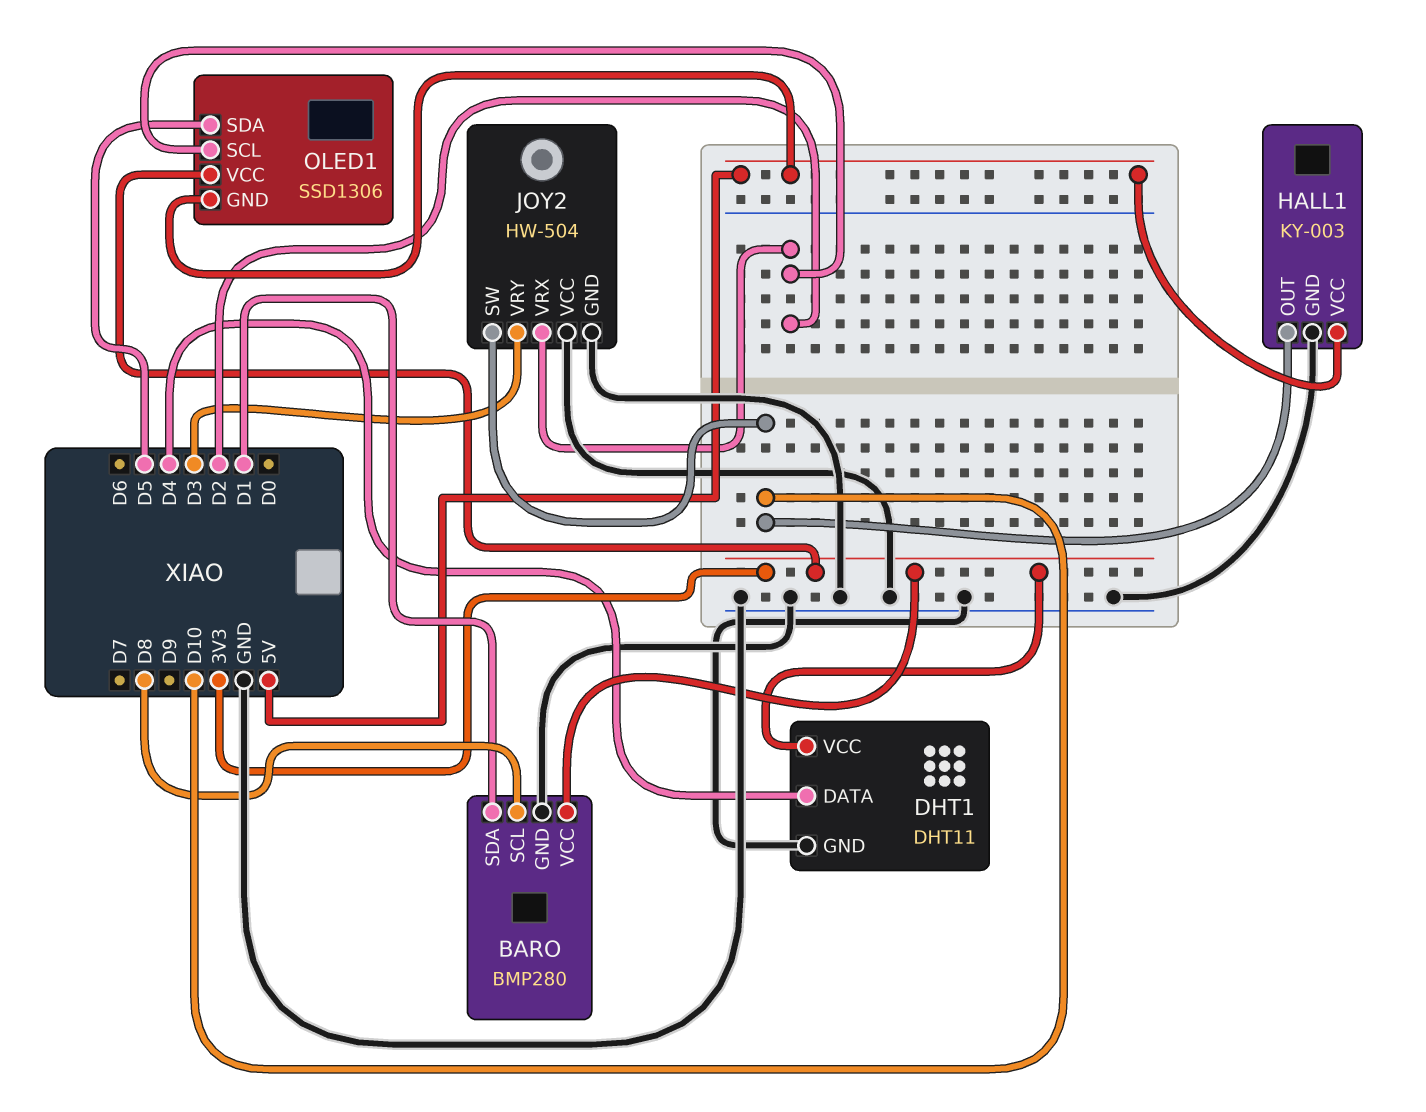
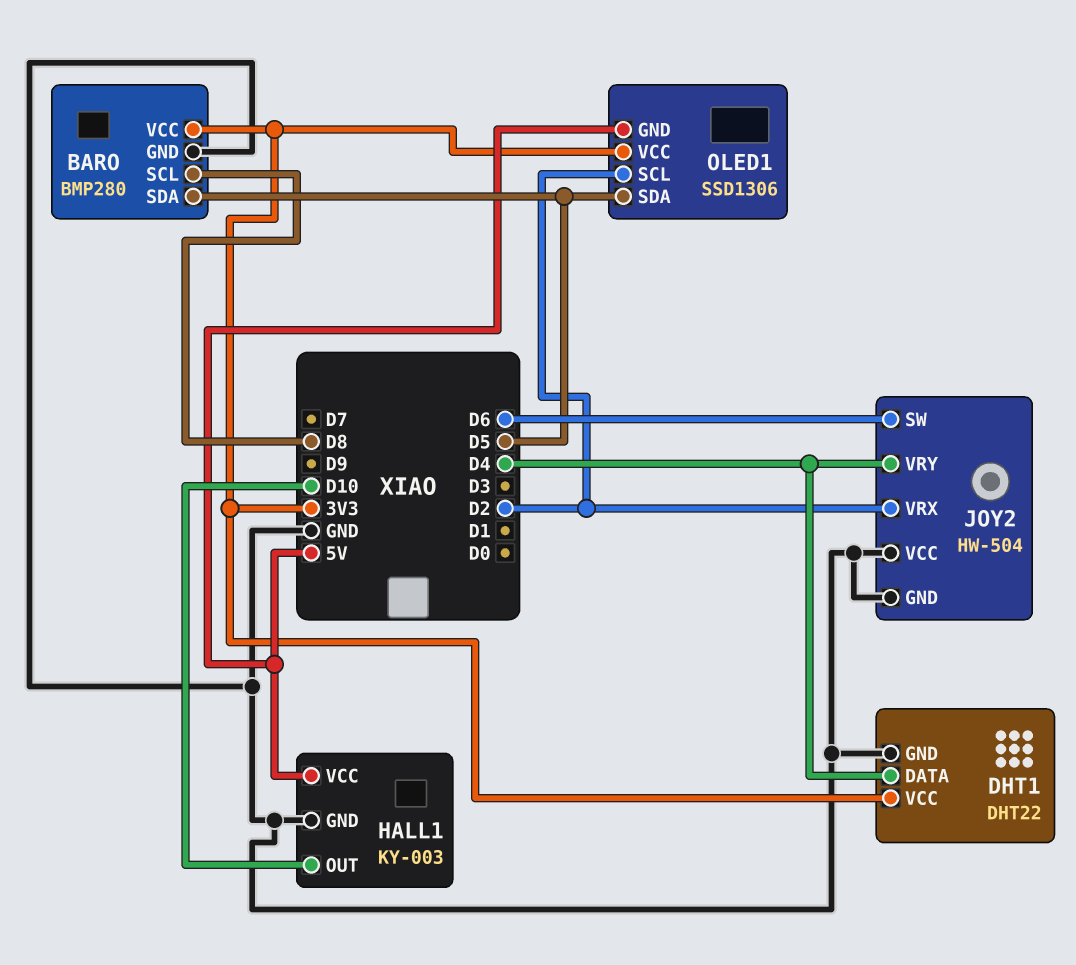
BARO pin SDA: D1 -> D5
DHT1: DHT11 -> DHT22
JOY2 pin SW: D10 -> D6
JOY2 pin VRY: D3 -> D4

